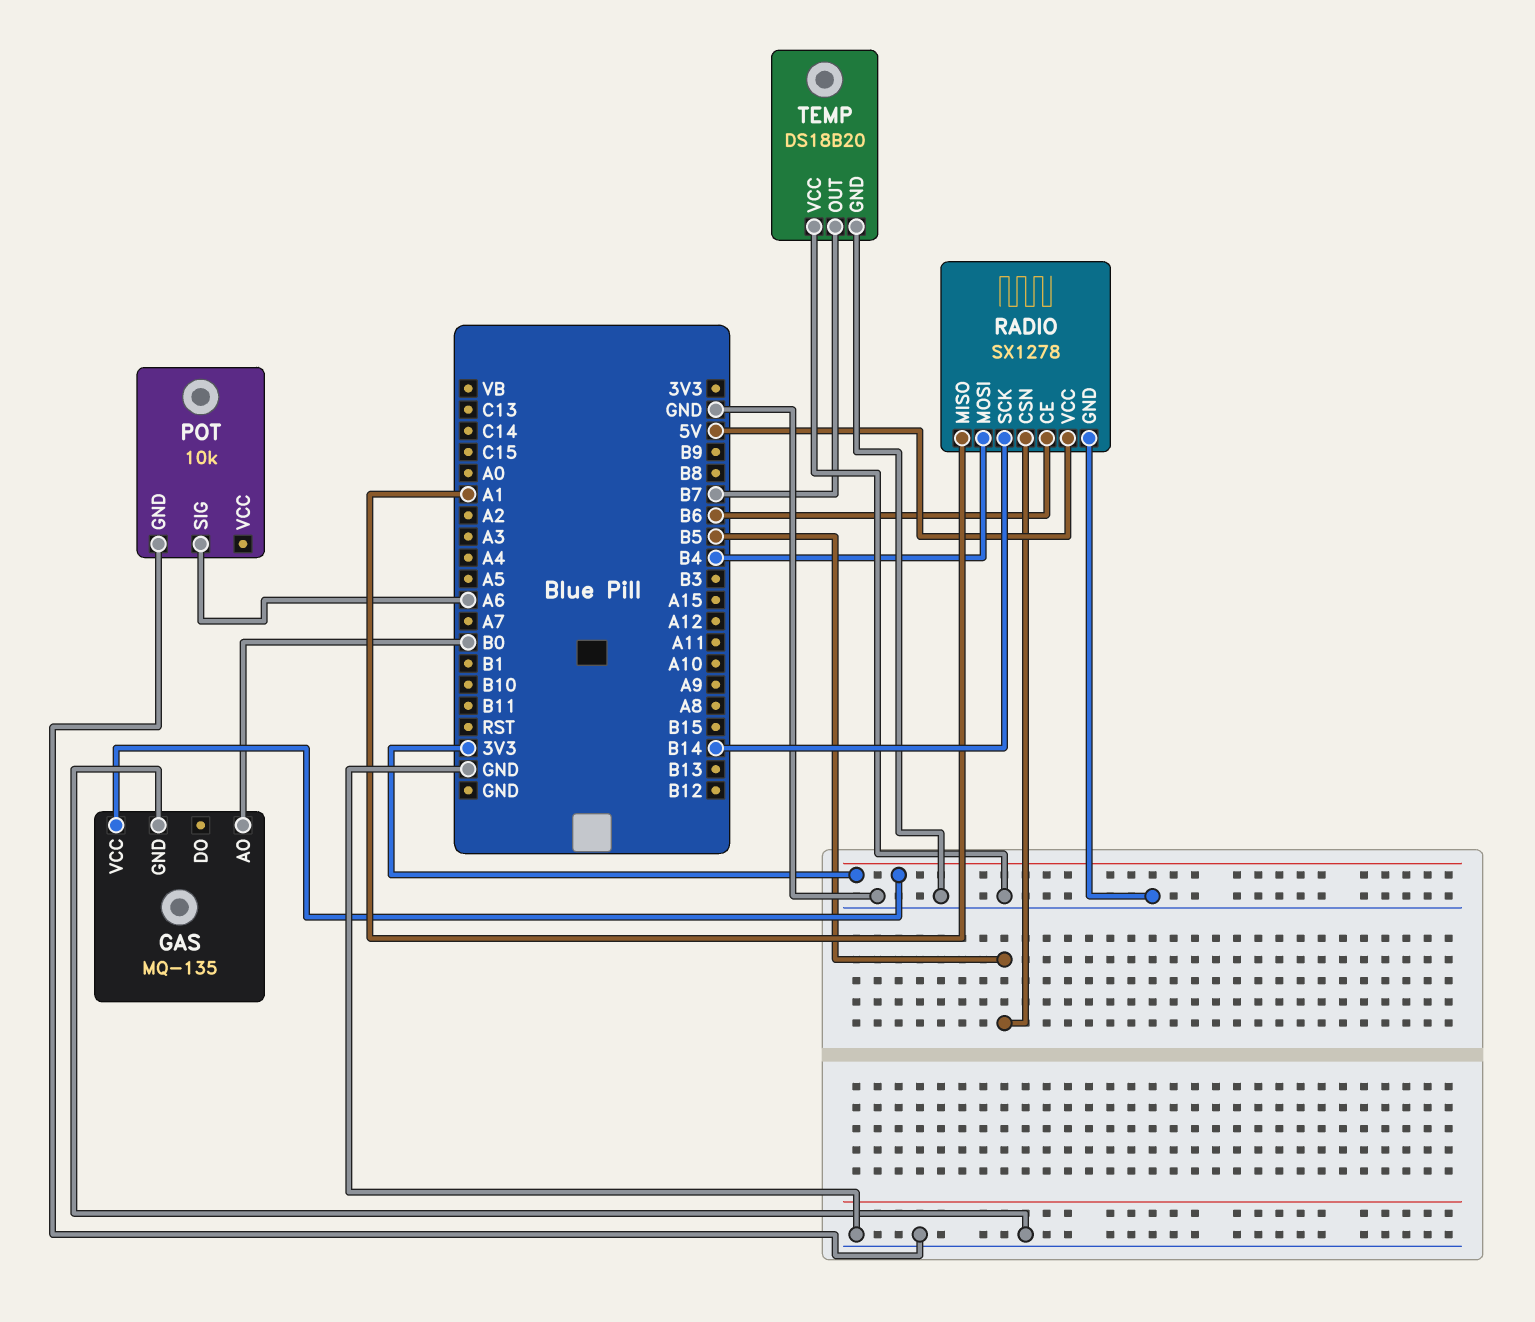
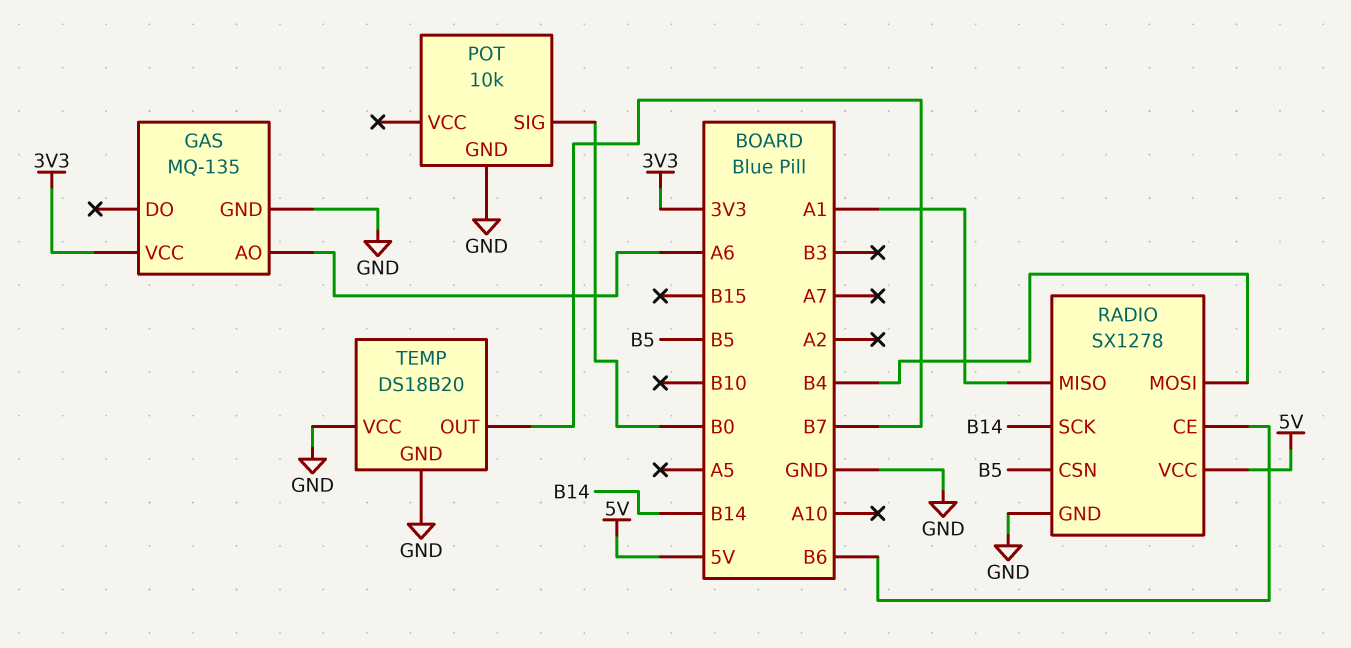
GAS pin AO: B0 -> A6
POT pin SIG: A6 -> B0

